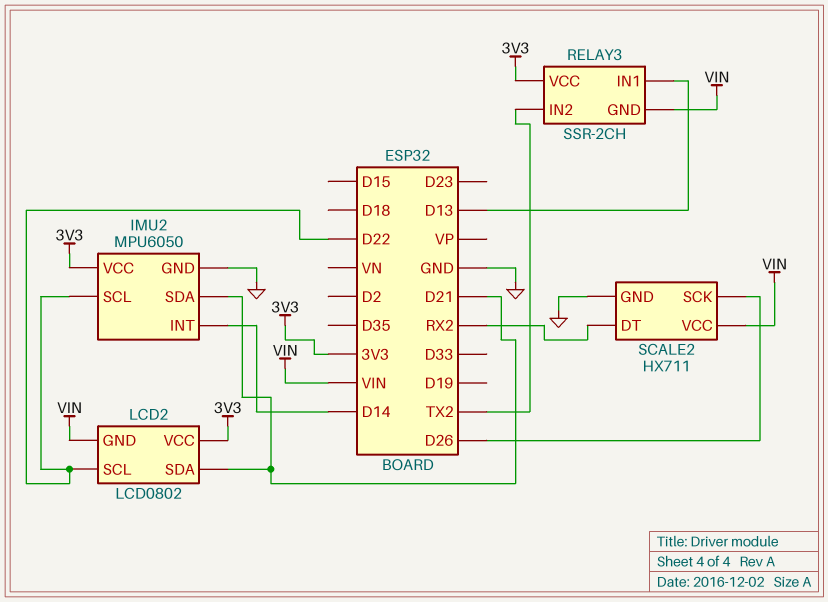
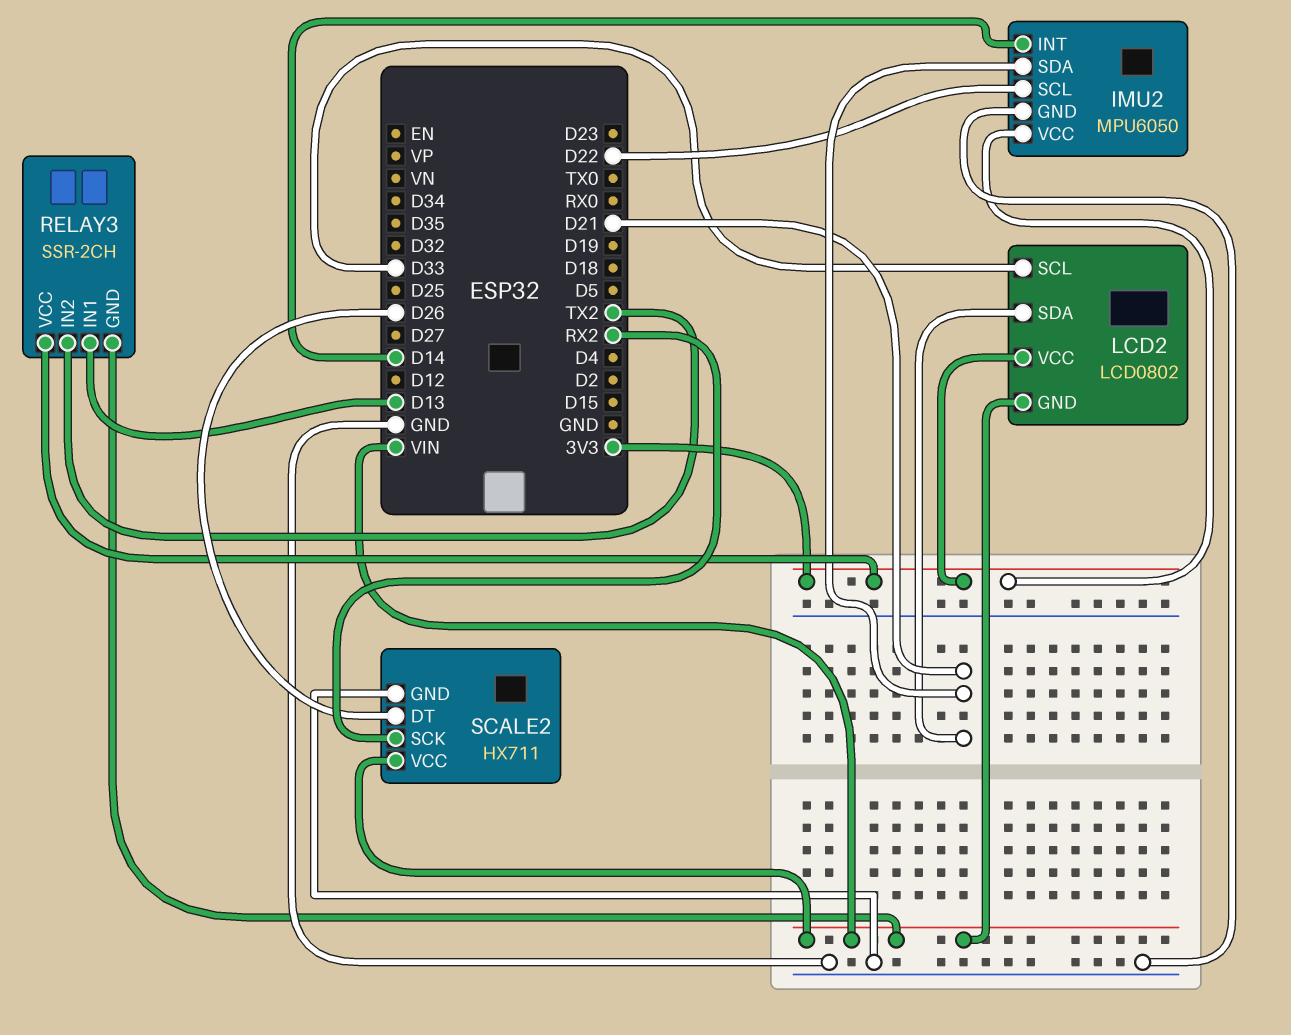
LCD2 pin SCL: D22 -> D33
SCALE2 pin DT: RX2 -> D26
SCALE2 pin SCK: D26 -> RX2

